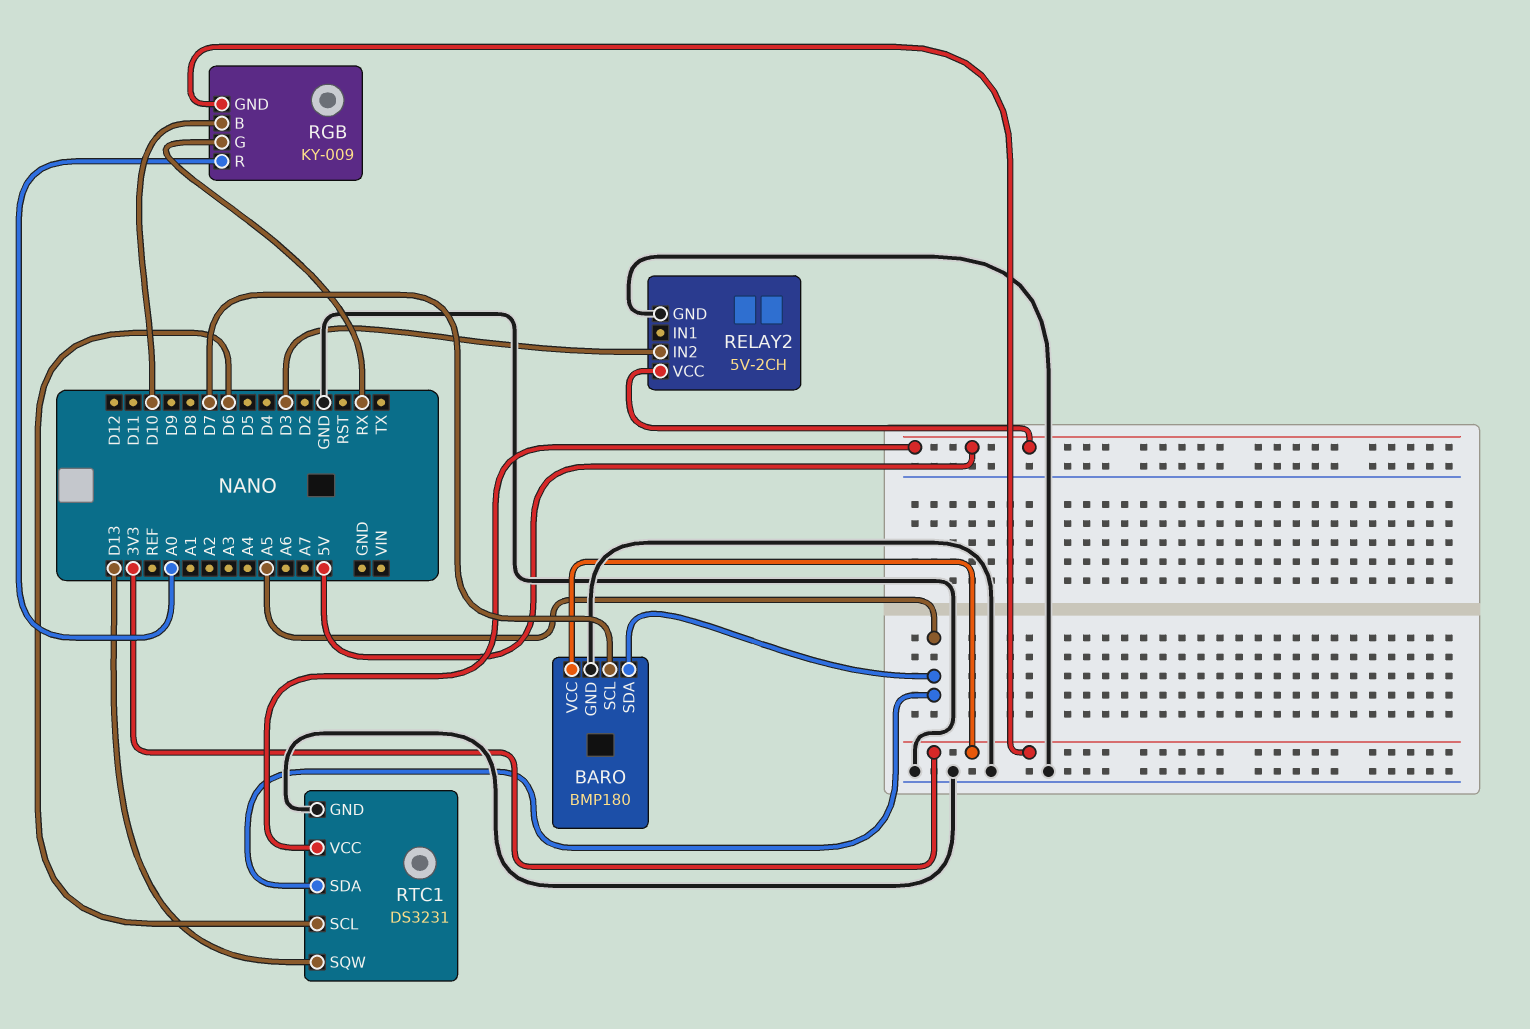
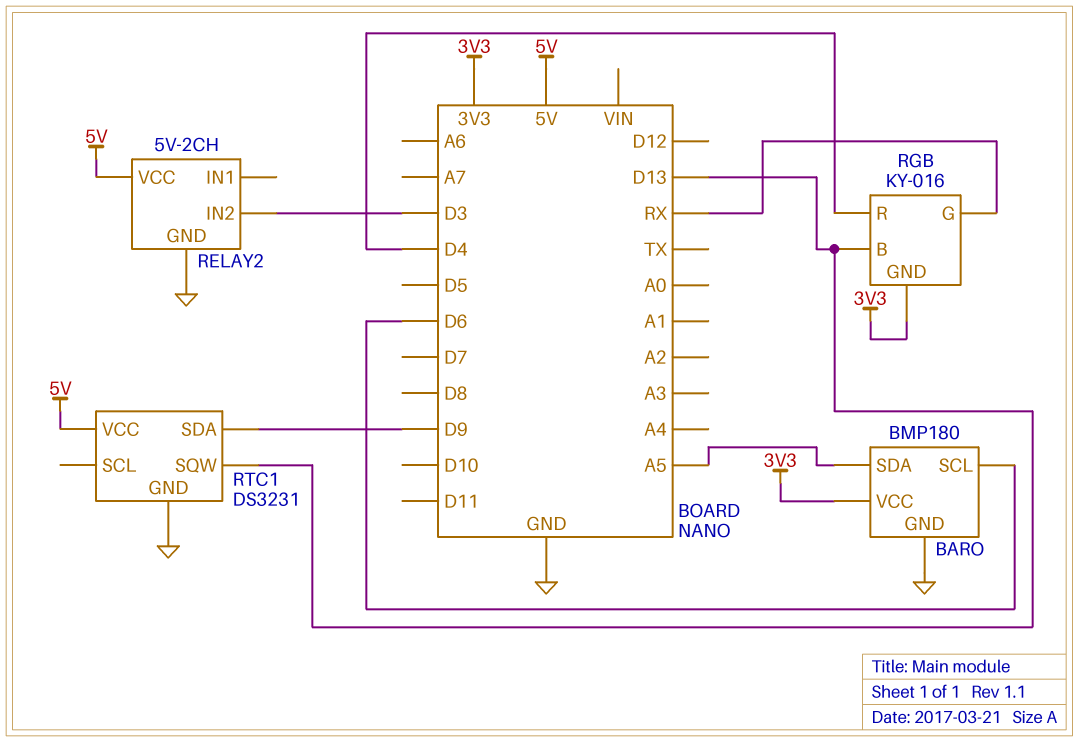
BARO pin SCL: D7 -> D6
RGB: KY-009 -> KY-016
RGB pin B: D10 -> D13
RGB pin R: A0 -> D4
RTC1 pin SCL: D6 -> none
RTC1 pin SDA: A5 -> D9

